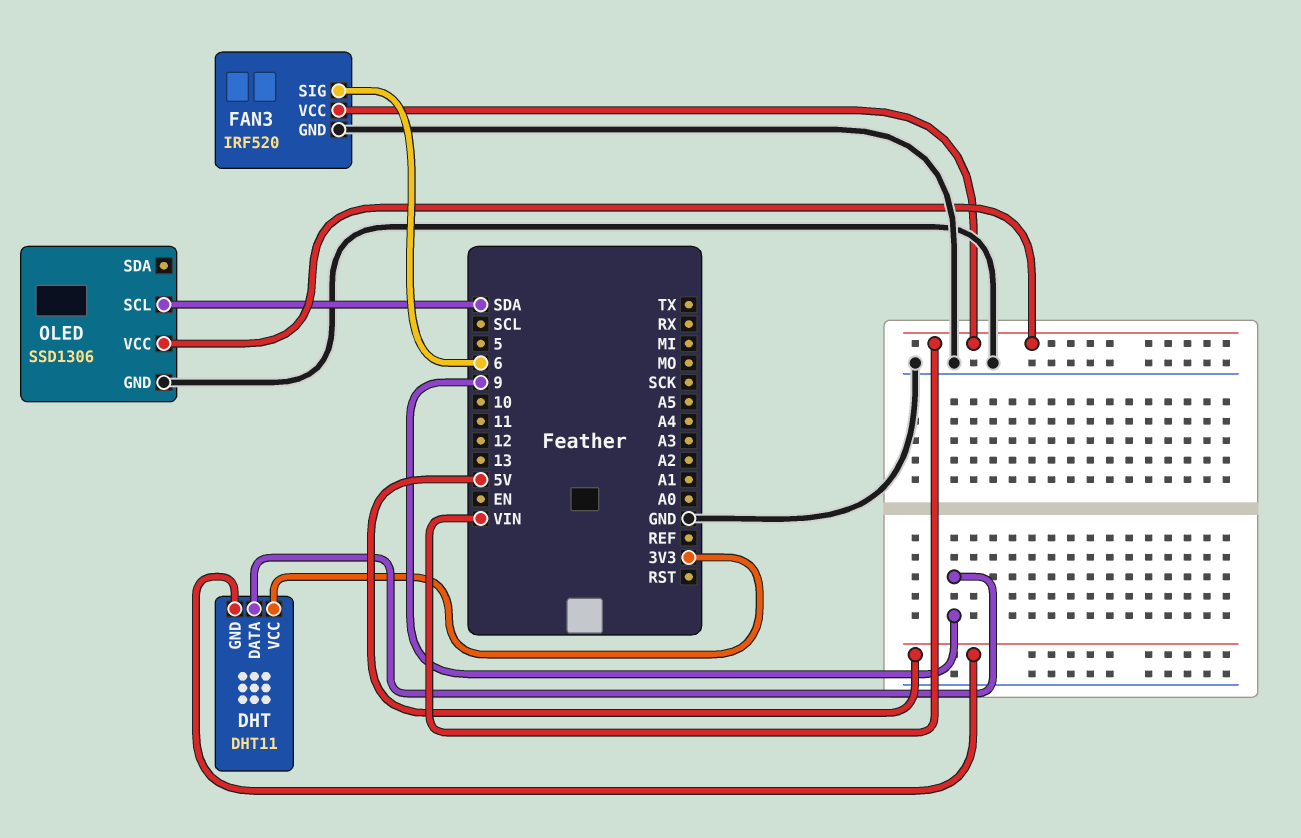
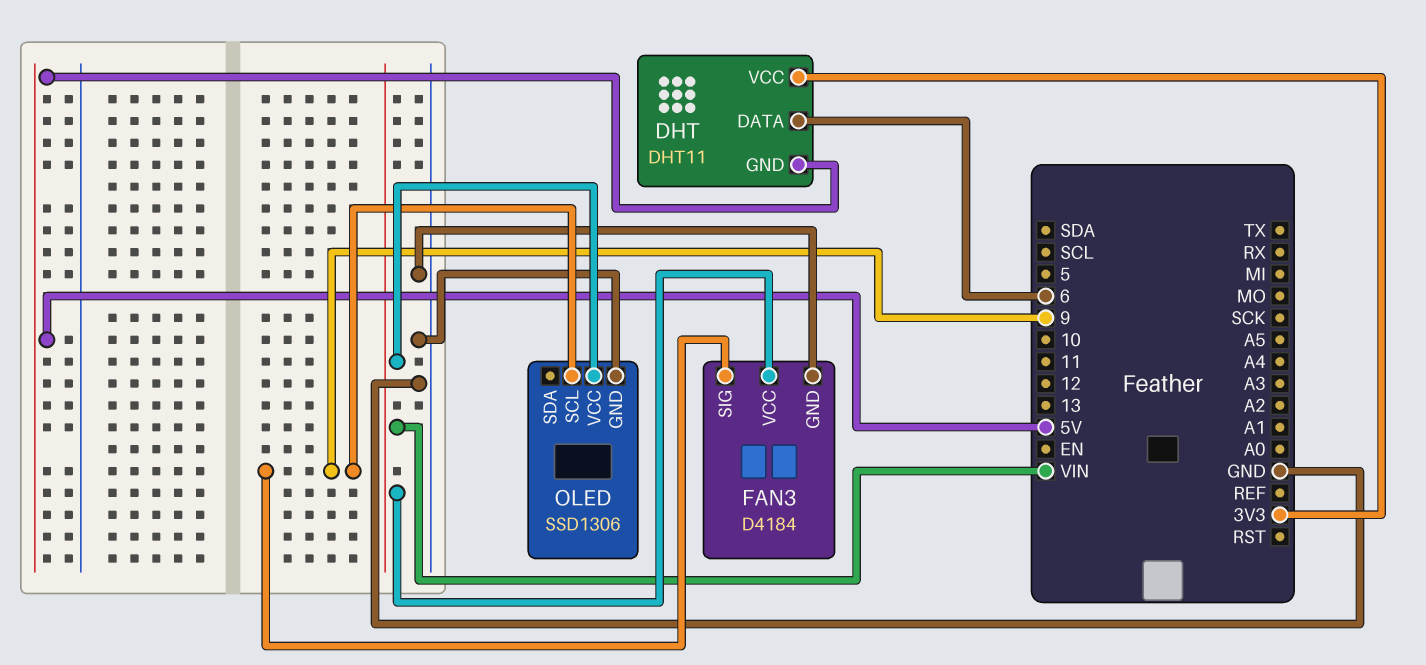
DHT pin DATA: 9 -> 6
FAN3: IRF520 -> D4184
FAN3 pin SIG: 6 -> 9
OLED pin SCL: SDA -> 9

